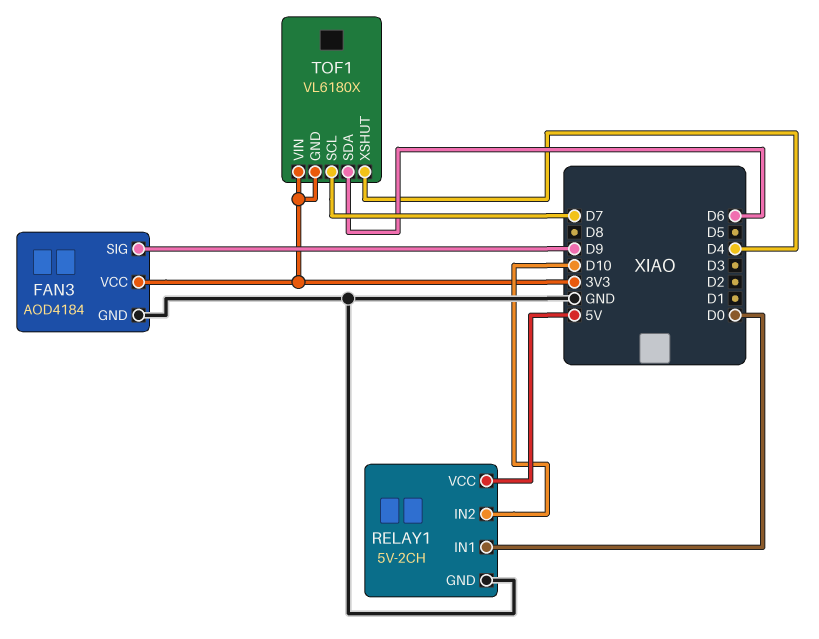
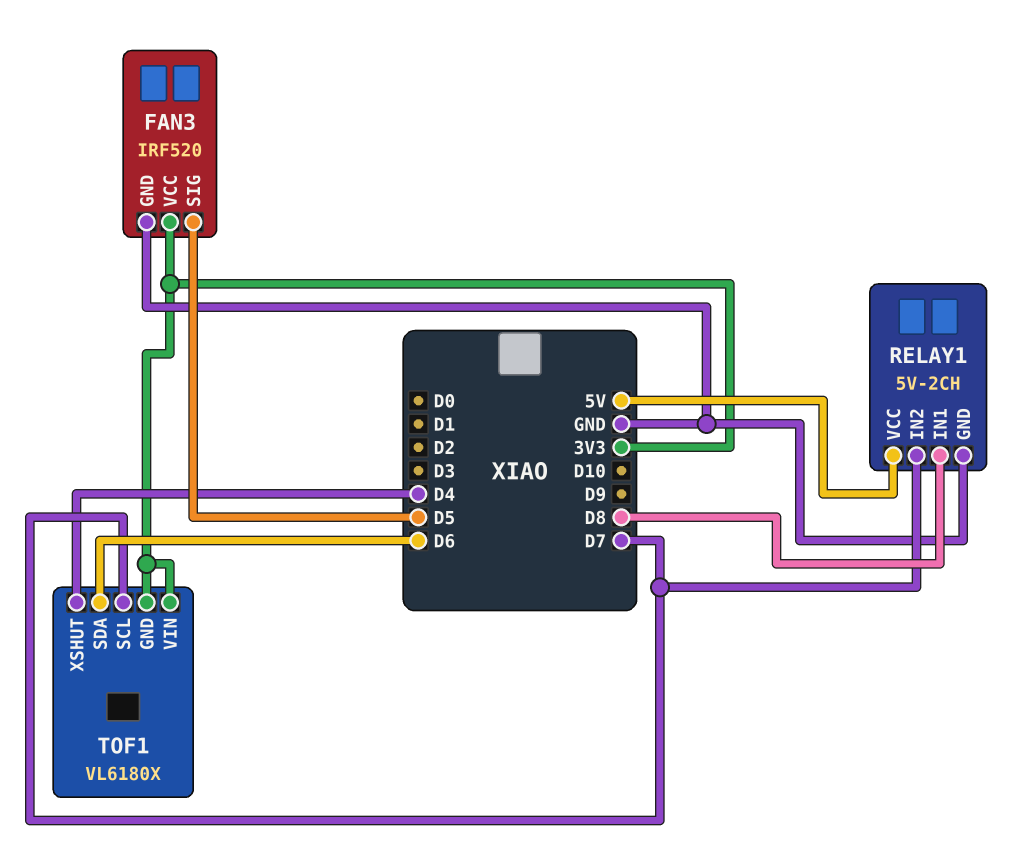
FAN3: AOD4184 -> IRF520
FAN3 pin SIG: D9 -> D5
RELAY1 pin IN1: D0 -> D8
RELAY1 pin IN2: D10 -> D7

